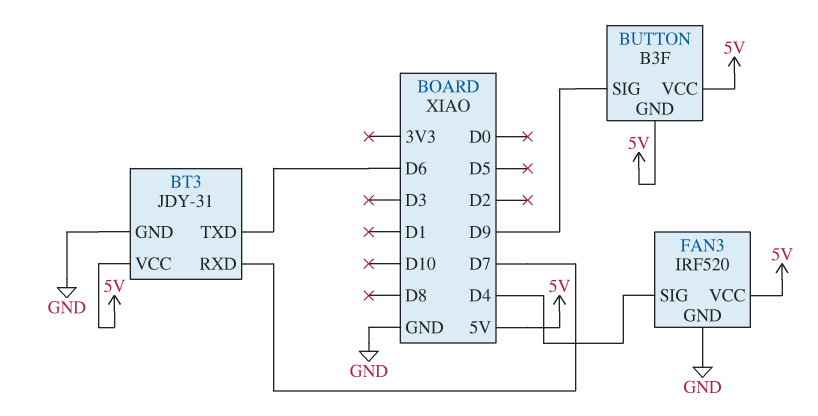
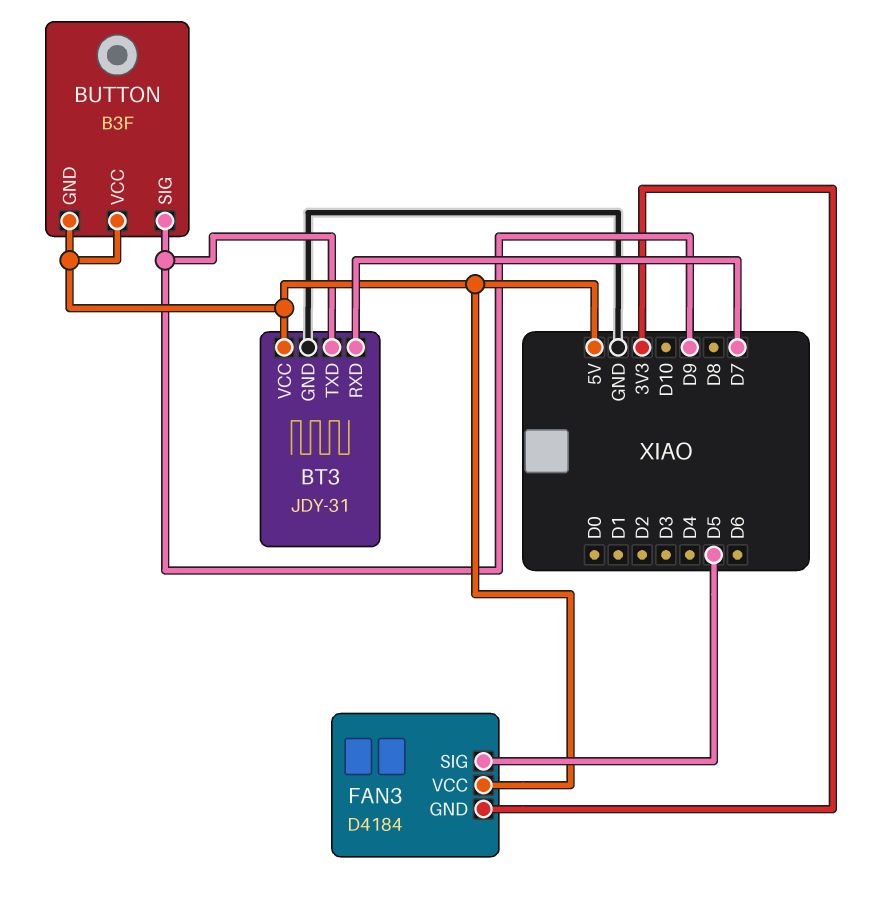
BT3 pin TXD: D6 -> D9
FAN3: IRF520 -> D4184
FAN3 pin GND: GND -> 3V3
FAN3 pin SIG: D4 -> D5

